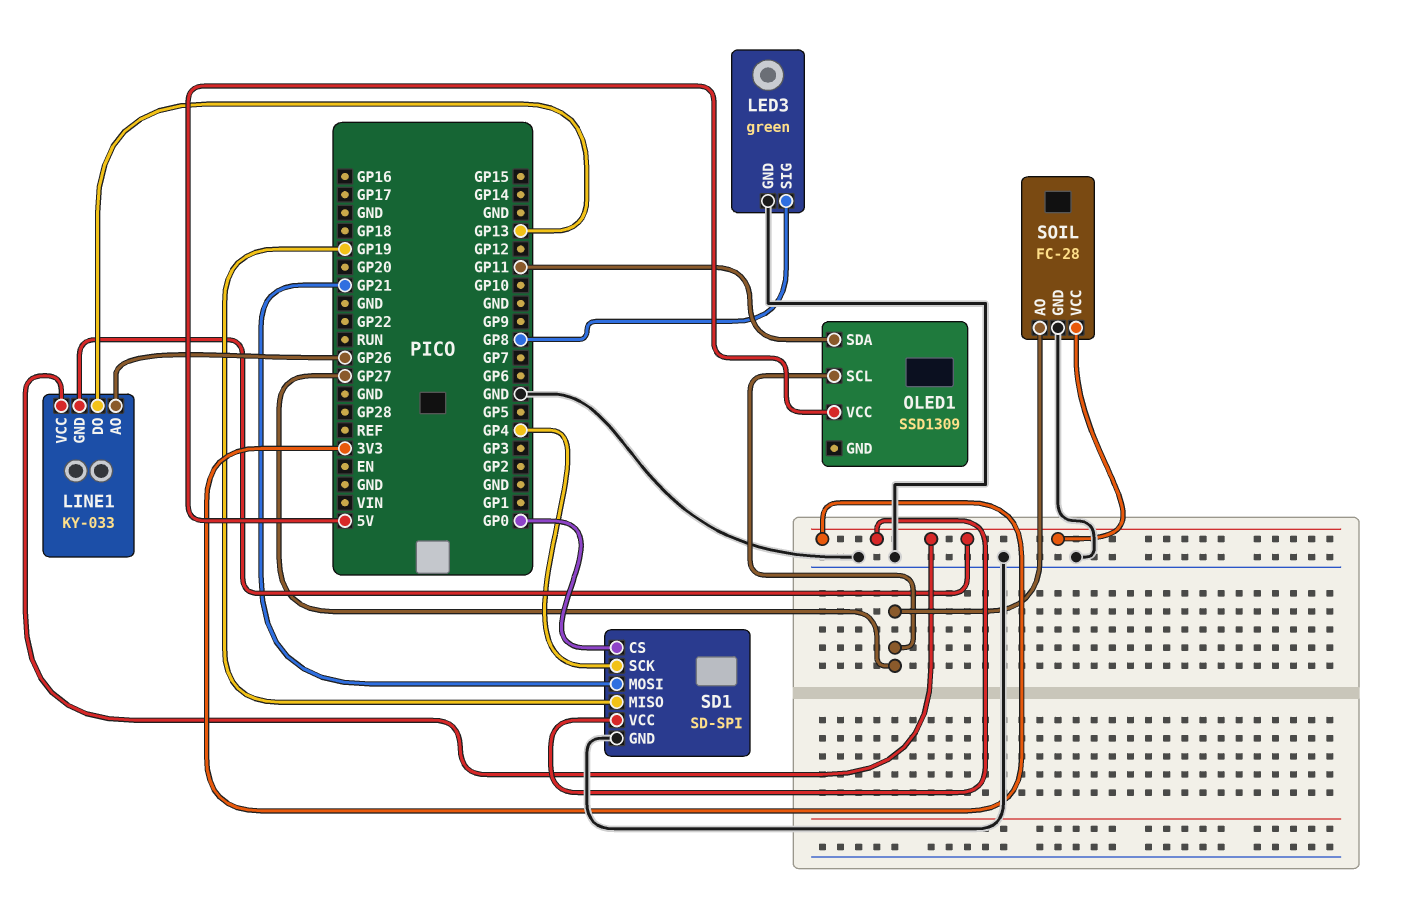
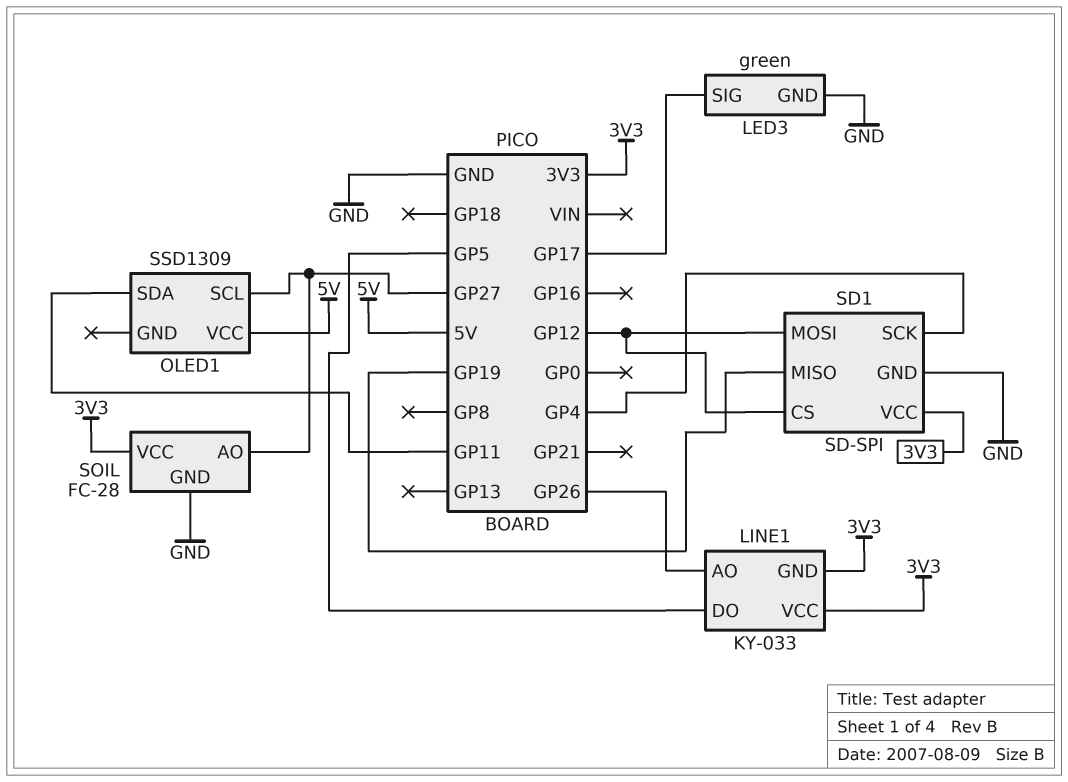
LED3 pin SIG: GP8 -> GP17
LINE1 pin DO: GP13 -> GP5
SD1 pin CS: GP0 -> GP12
SD1 pin MOSI: GP21 -> GP12

